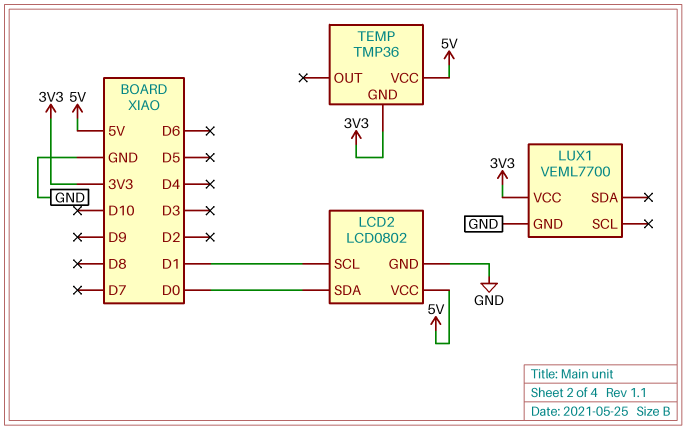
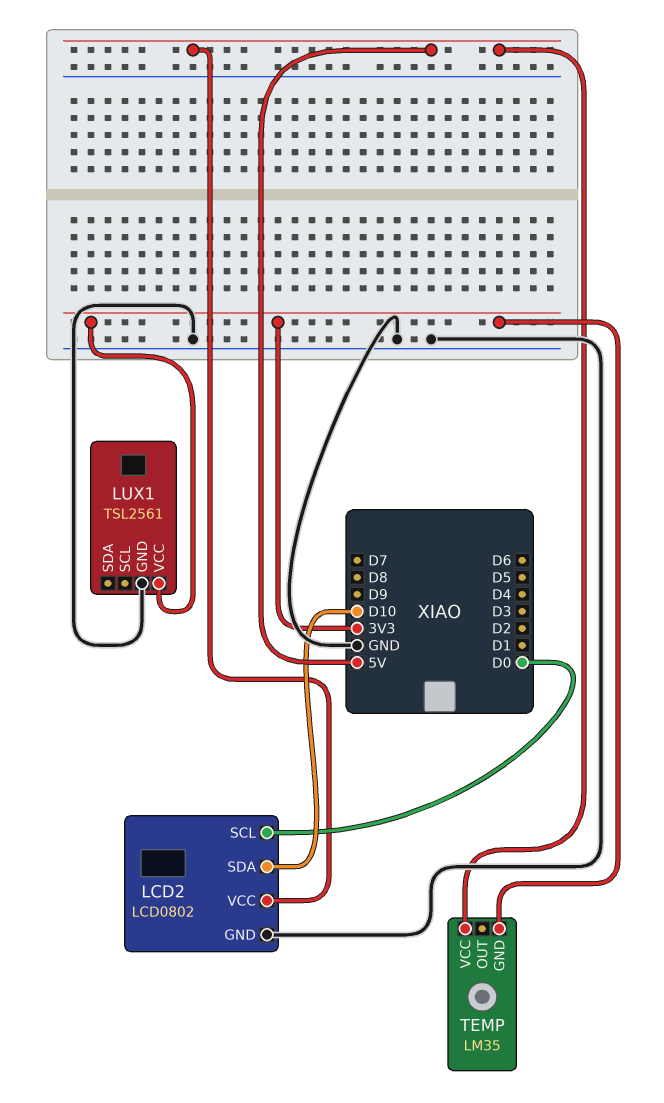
LCD2 pin SCL: D1 -> D0
LCD2 pin SDA: D0 -> D10
LUX1: VEML7700 -> TSL2561
TEMP: TMP36 -> LM35

